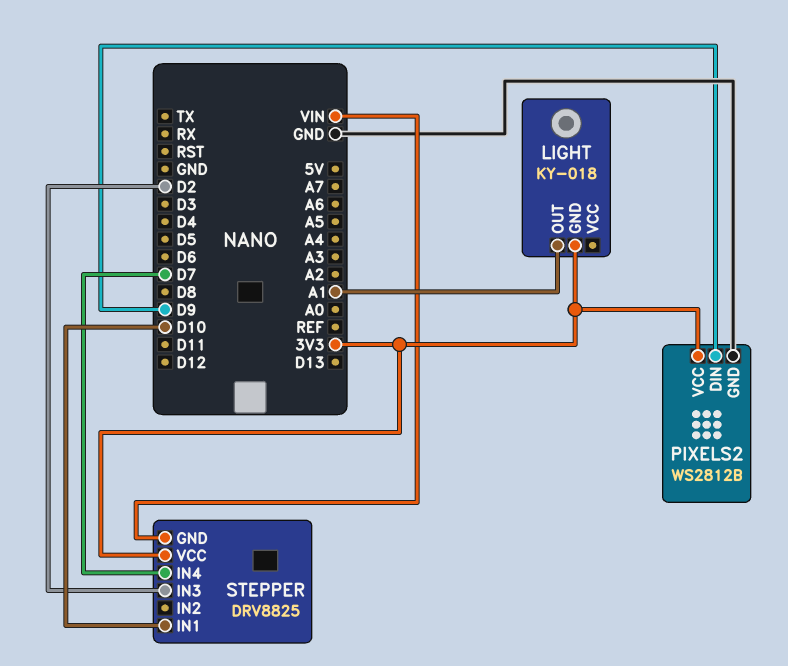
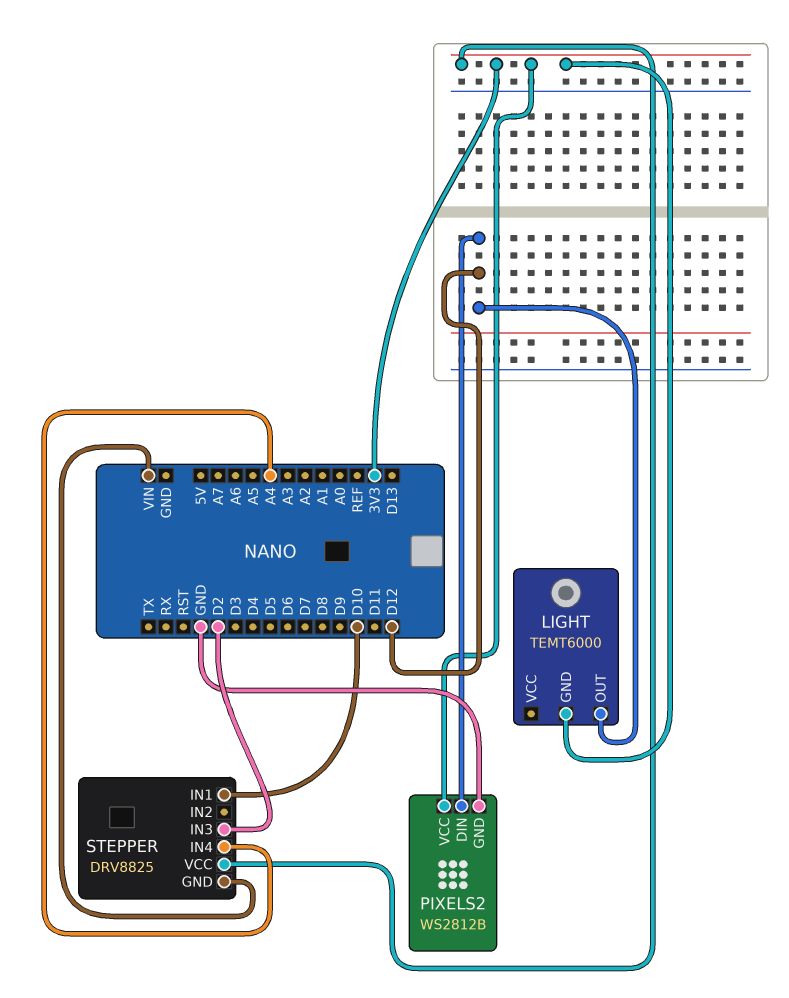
LIGHT: KY-018 -> TEMT6000
LIGHT pin OUT: A1 -> D12
PIXELS2 pin DIN: D9 -> D12
STEPPER pin IN4: D7 -> A4

